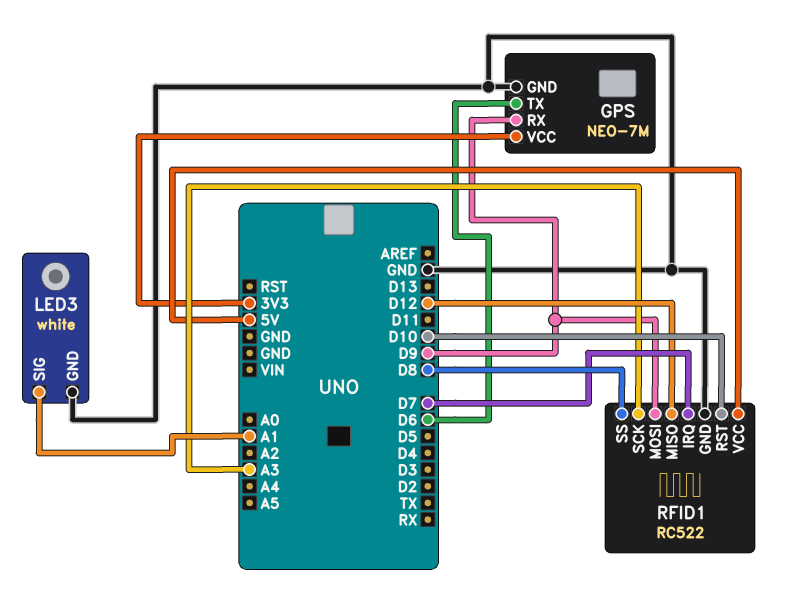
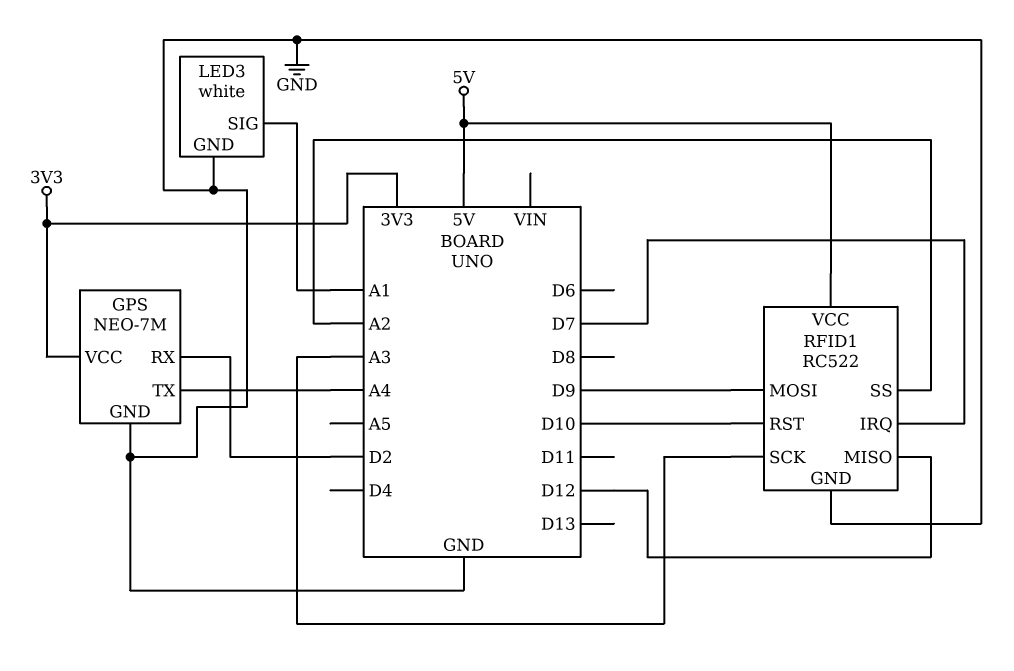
GPS pin RX: D9 -> D2
GPS pin TX: D6 -> A4
RFID1 pin SS: D8 -> A2

